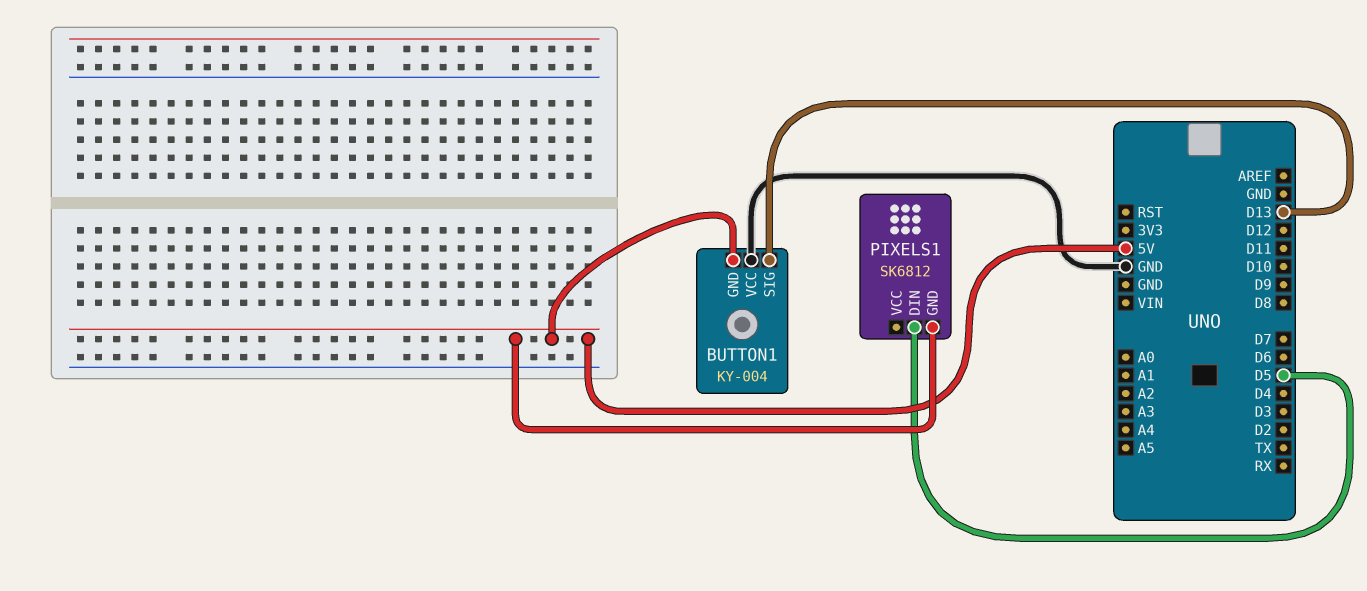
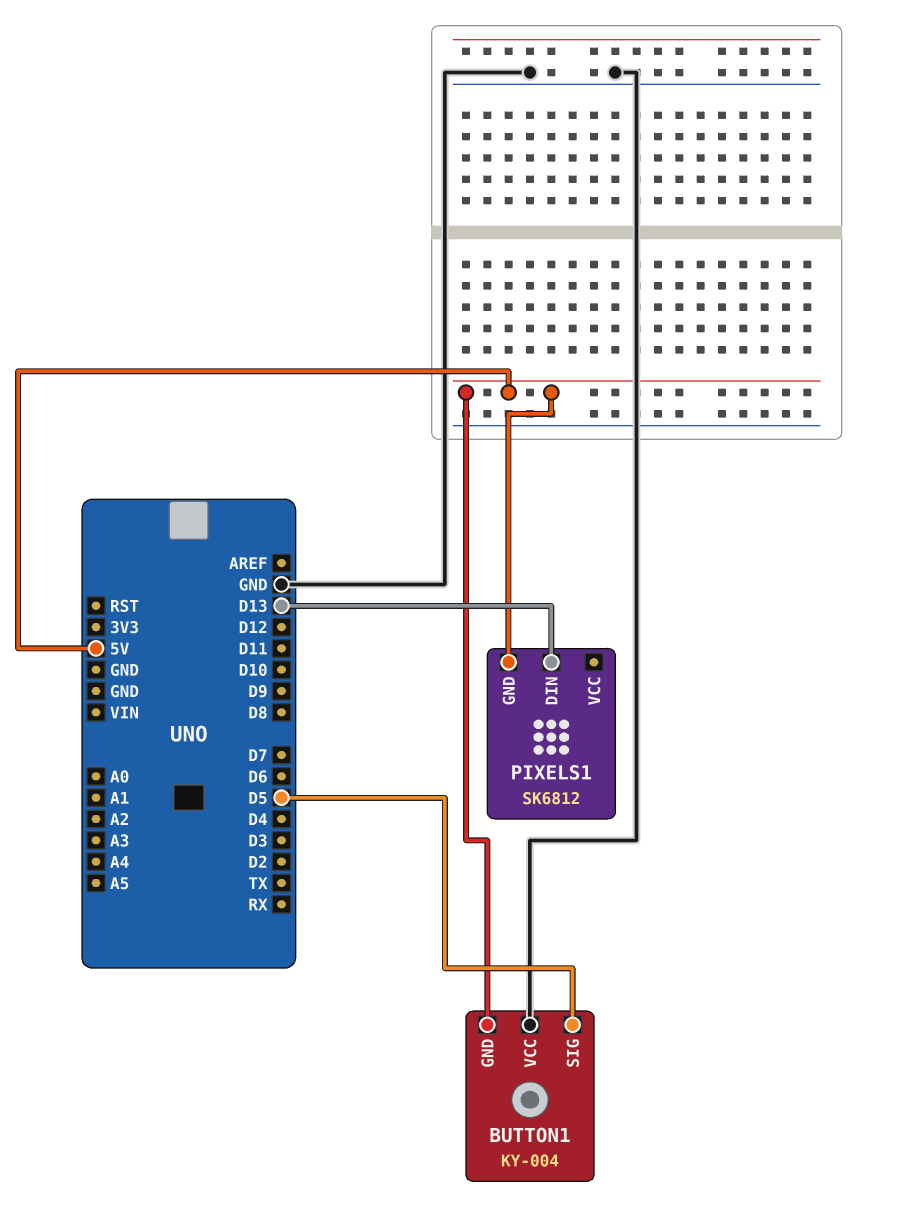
BUTTON1 pin SIG: D13 -> D5
PIXELS1 pin DIN: D5 -> D13

